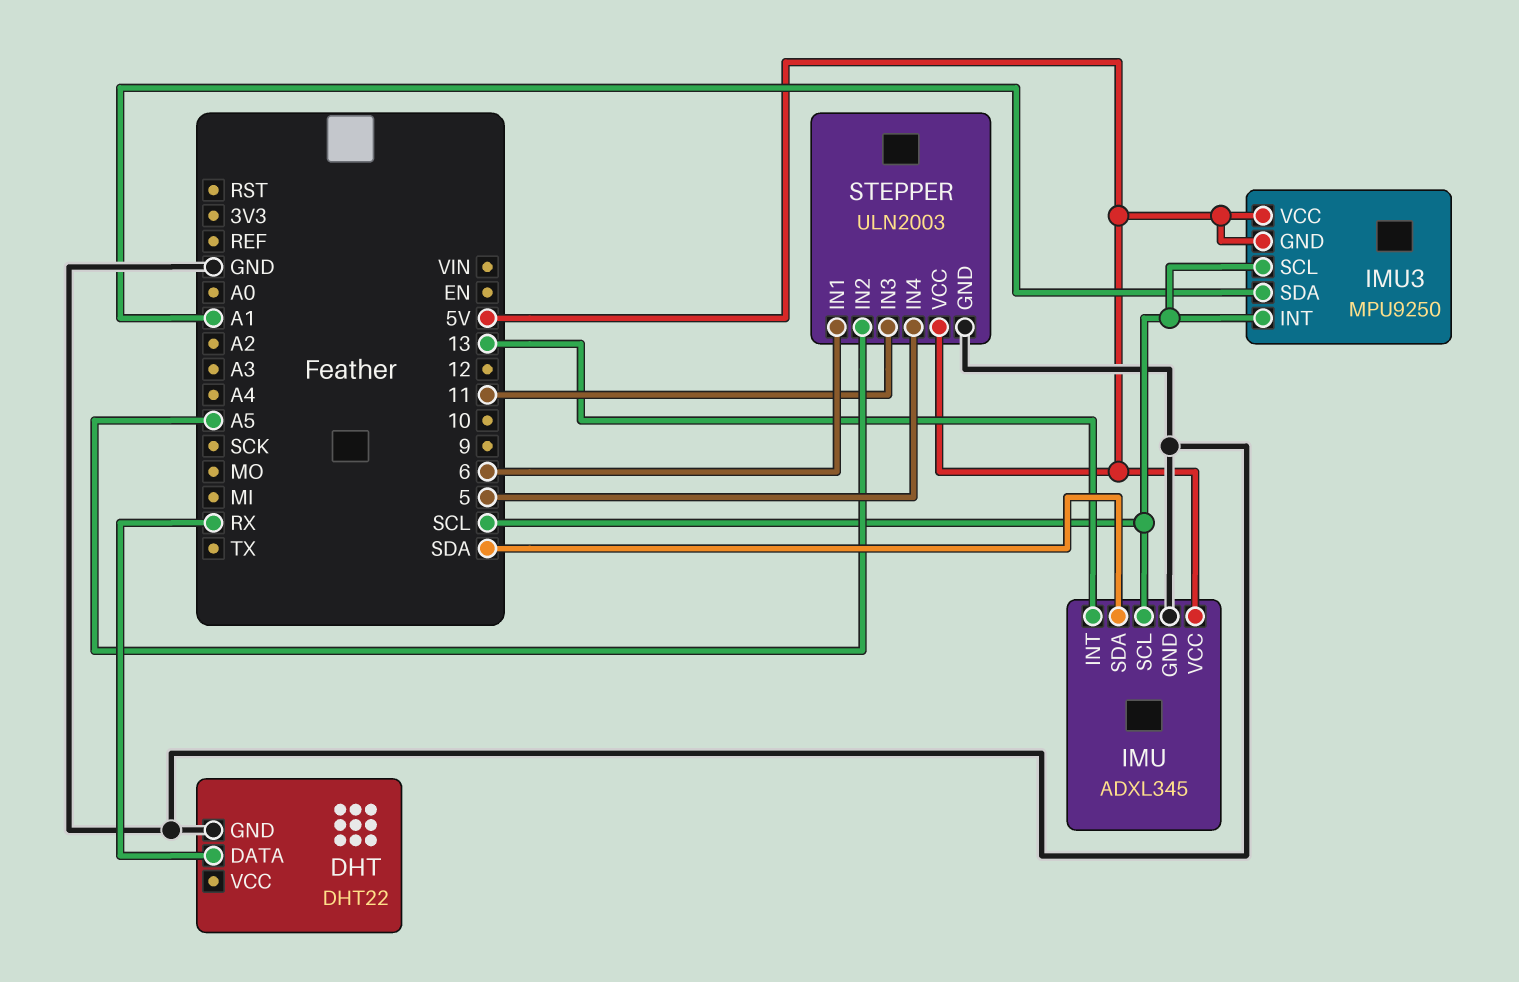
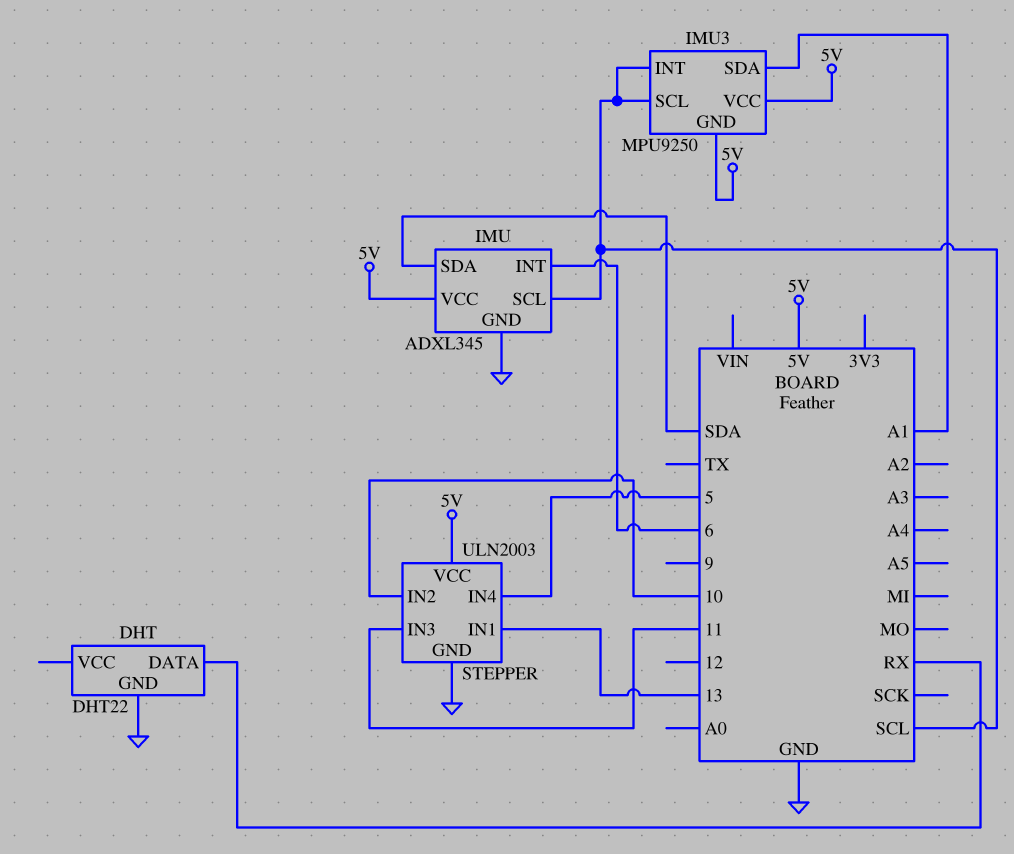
IMU pin INT: 13 -> 6
STEPPER pin IN1: 6 -> 13
STEPPER pin IN2: A5 -> 10

